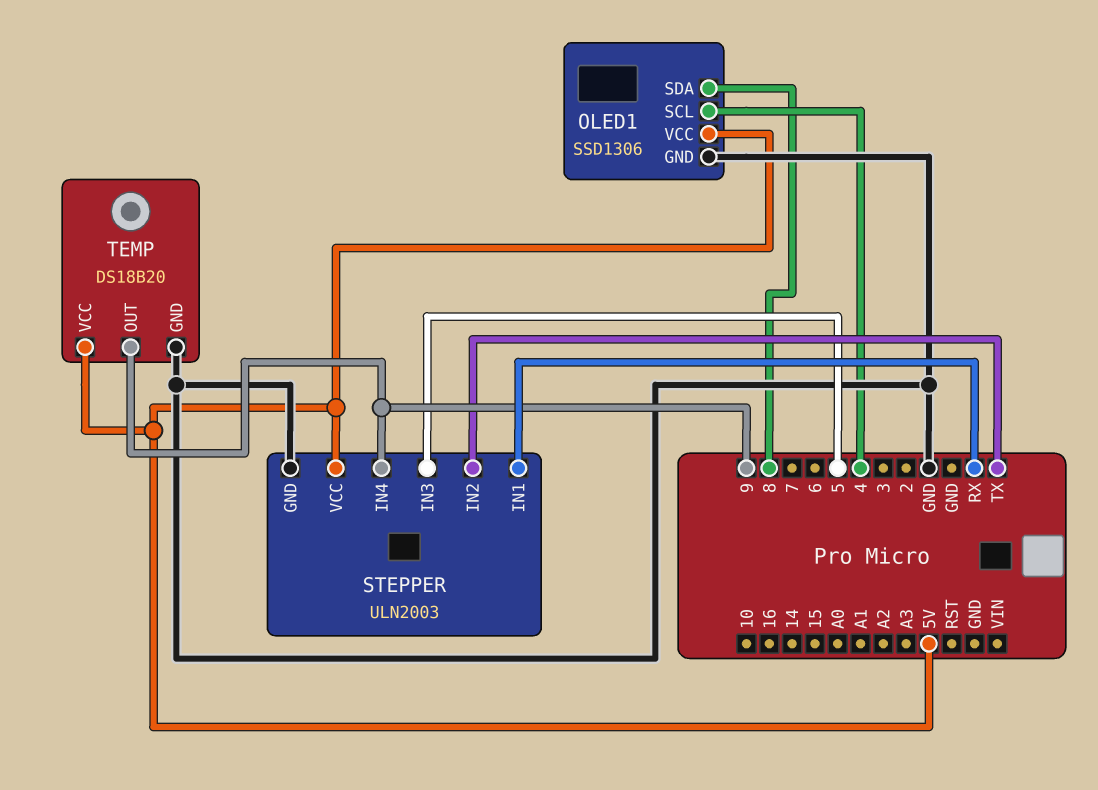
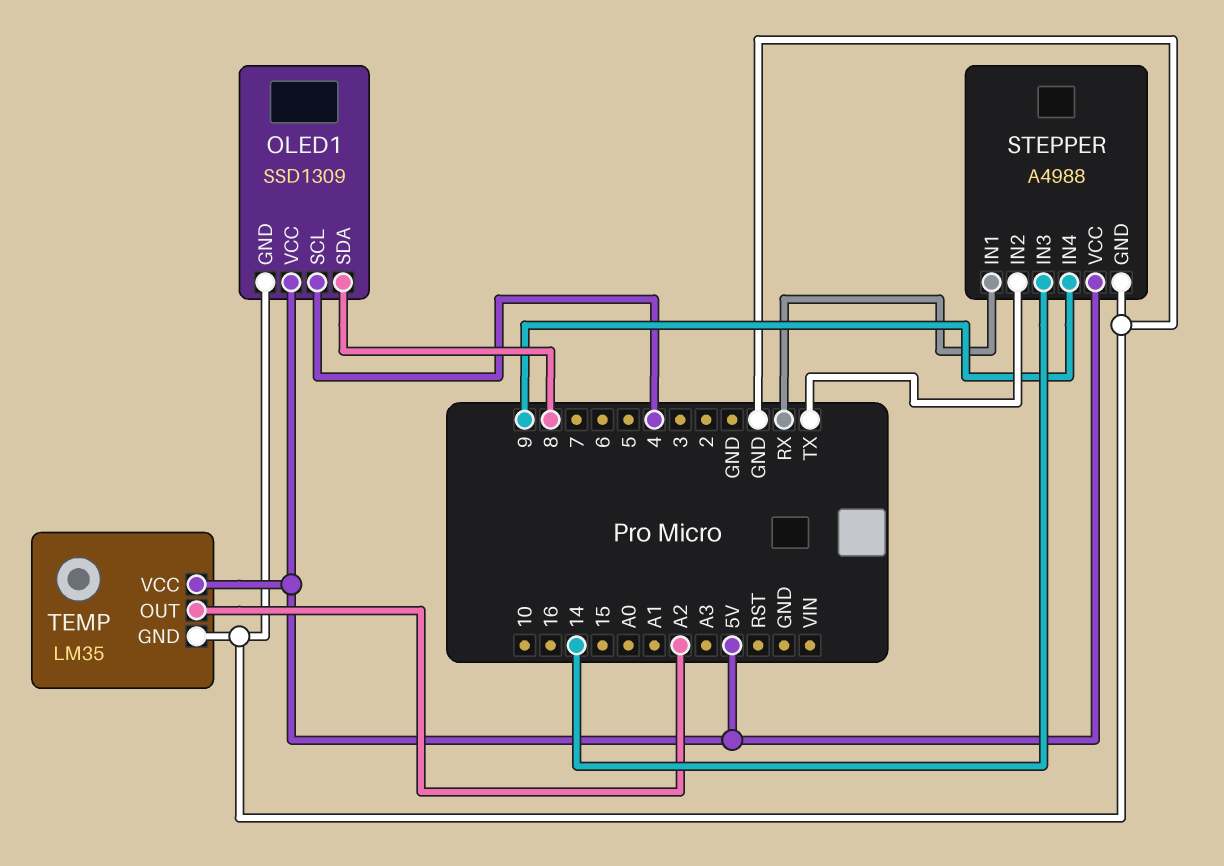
OLED1: SSD1306 -> SSD1309
STEPPER: ULN2003 -> A4988
STEPPER pin IN3: 5 -> 14
TEMP: DS18B20 -> LM35
TEMP pin OUT: 9 -> A2

